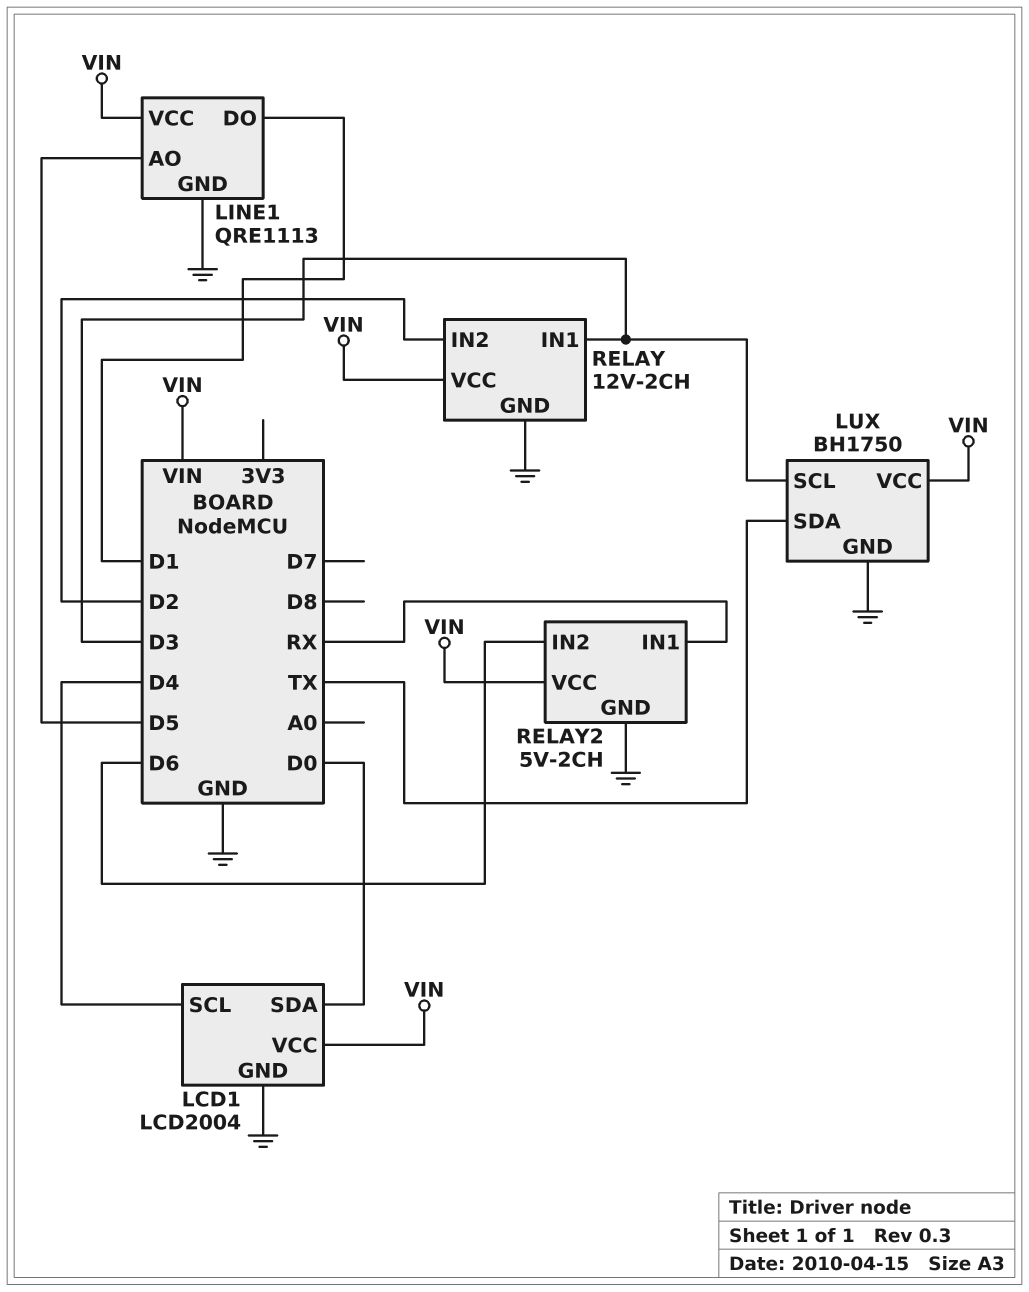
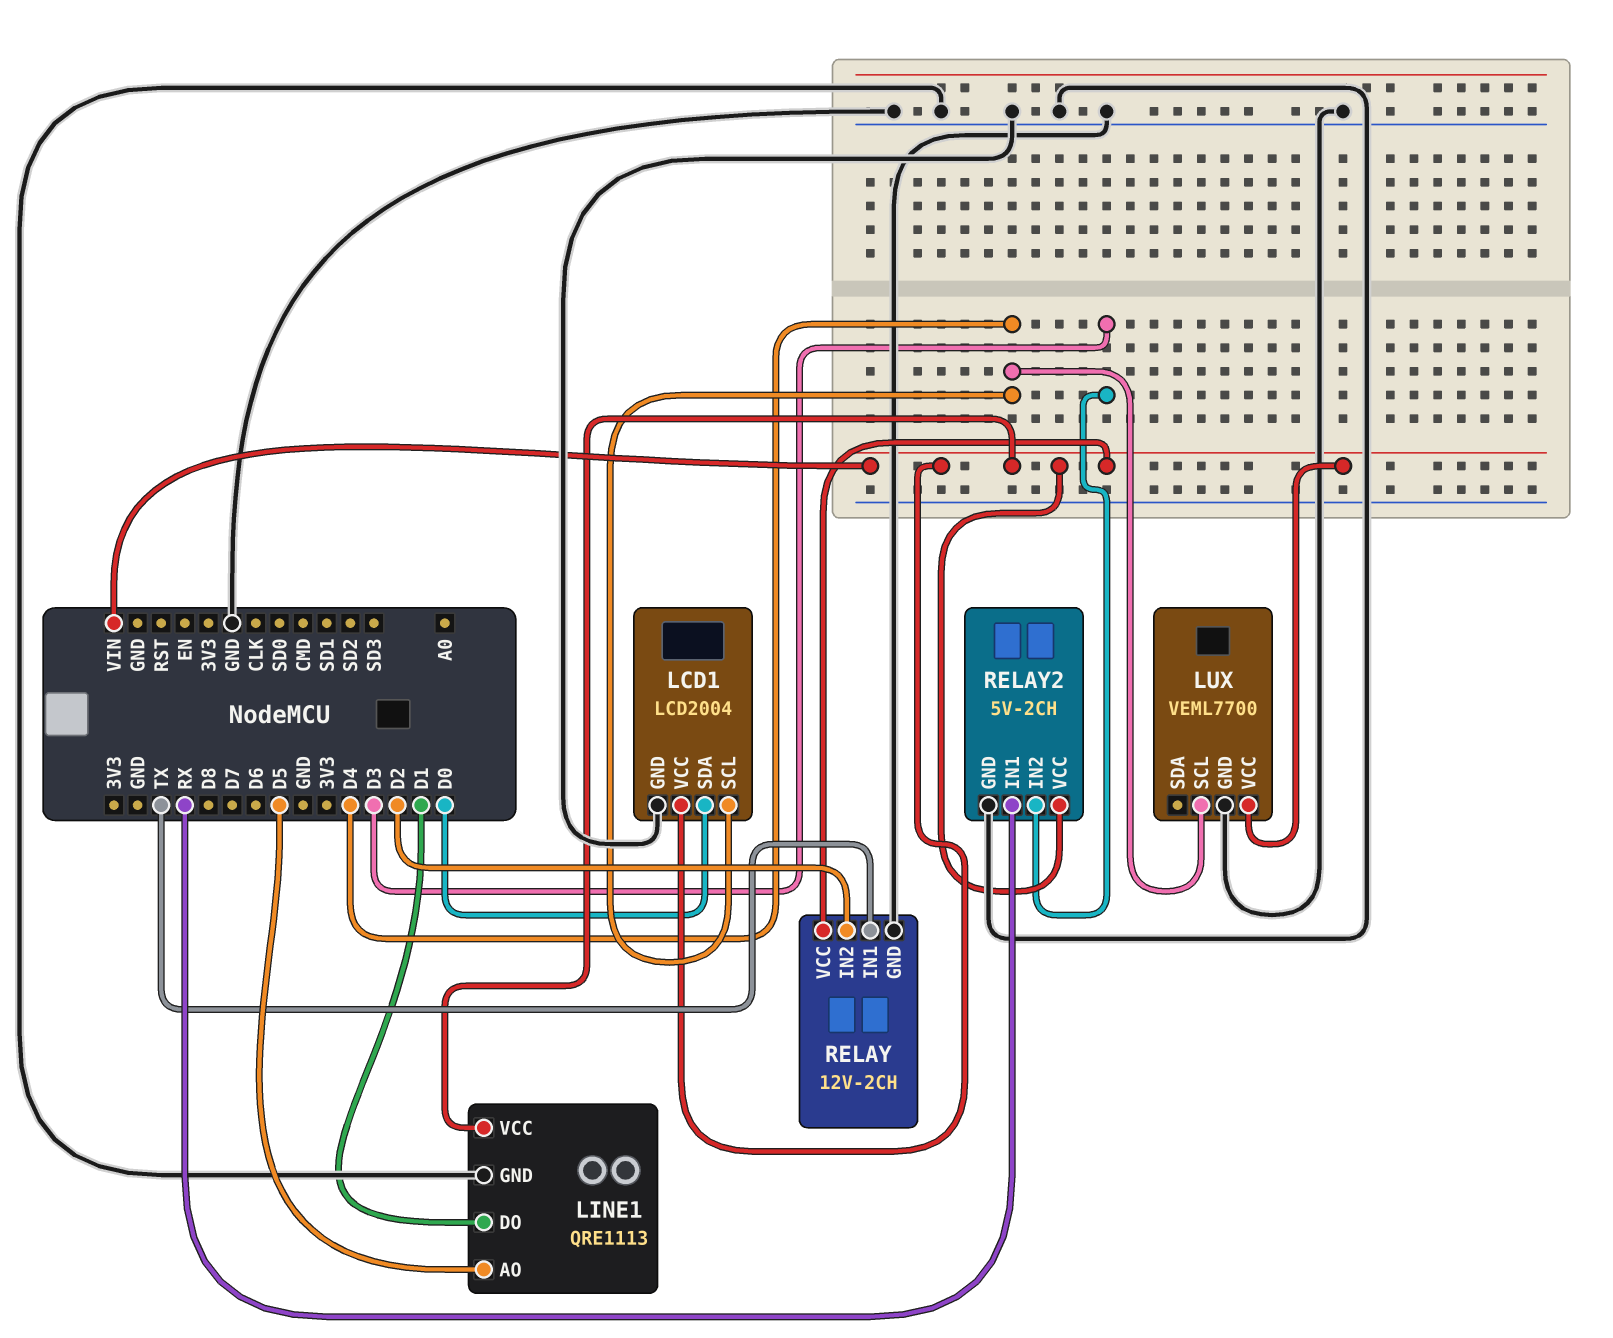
LUX: BH1750 -> VEML7700
LUX pin SCL: D3 -> D4
LUX pin SDA: TX -> none
RELAY pin IN1: D3 -> TX
RELAY2 pin IN2: D6 -> D3

